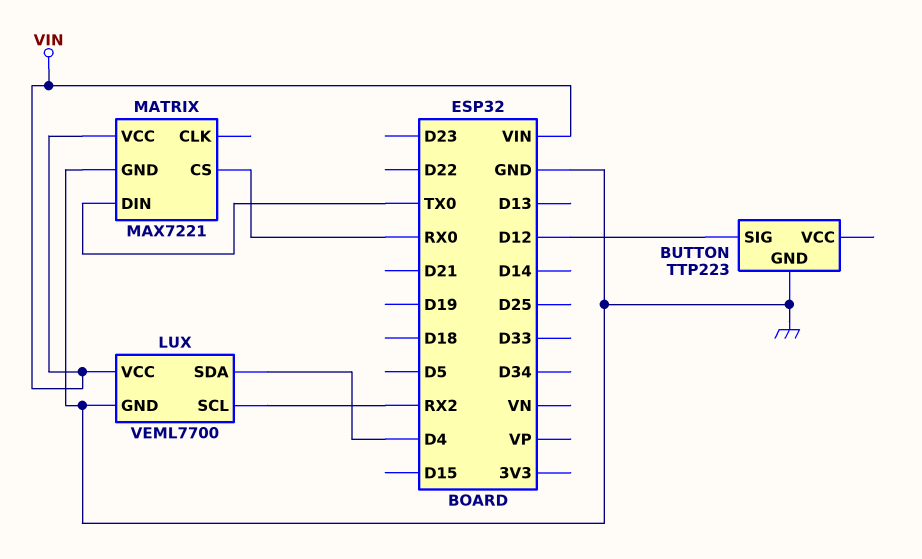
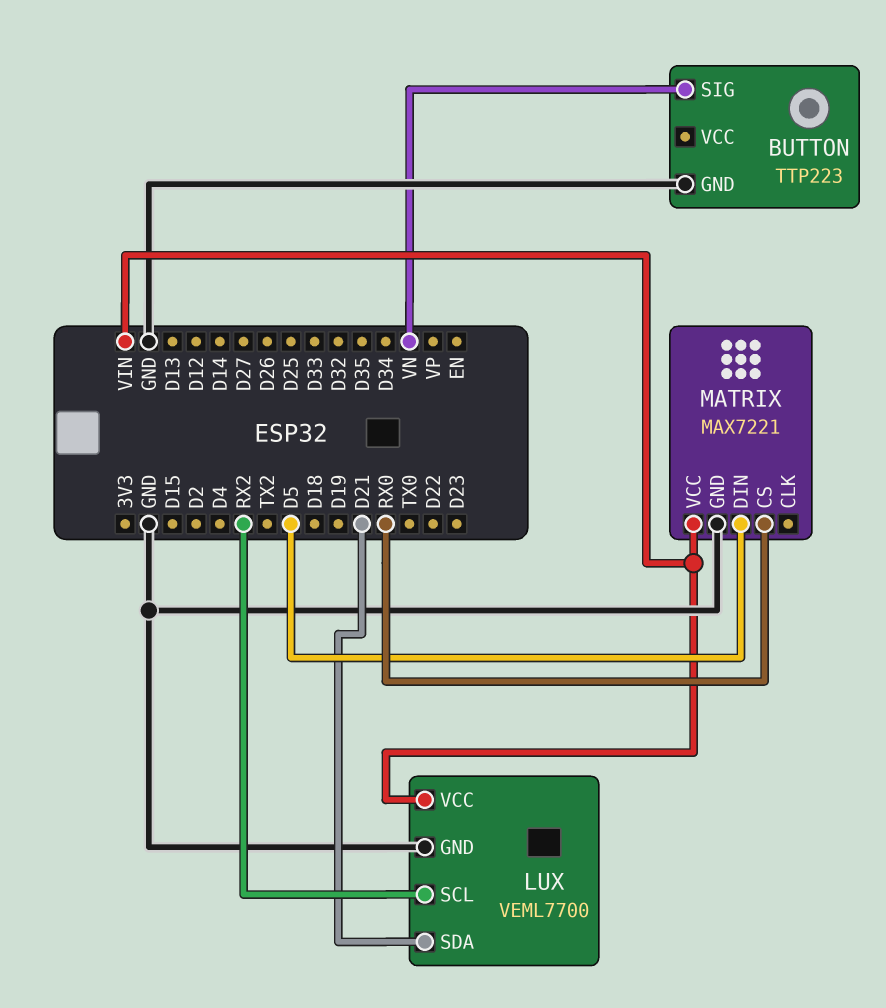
BUTTON pin SIG: D12 -> VN
LUX pin SDA: D4 -> D21
MATRIX pin DIN: TX0 -> D5

